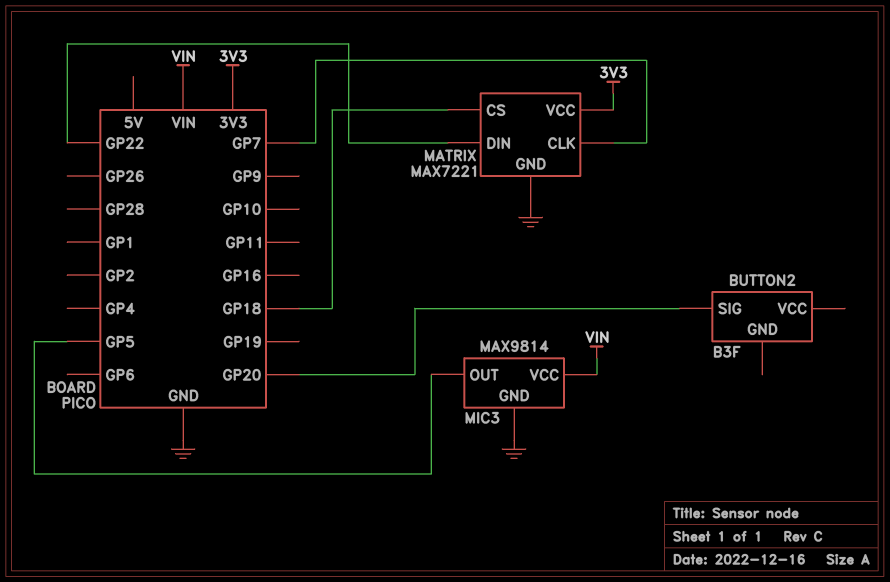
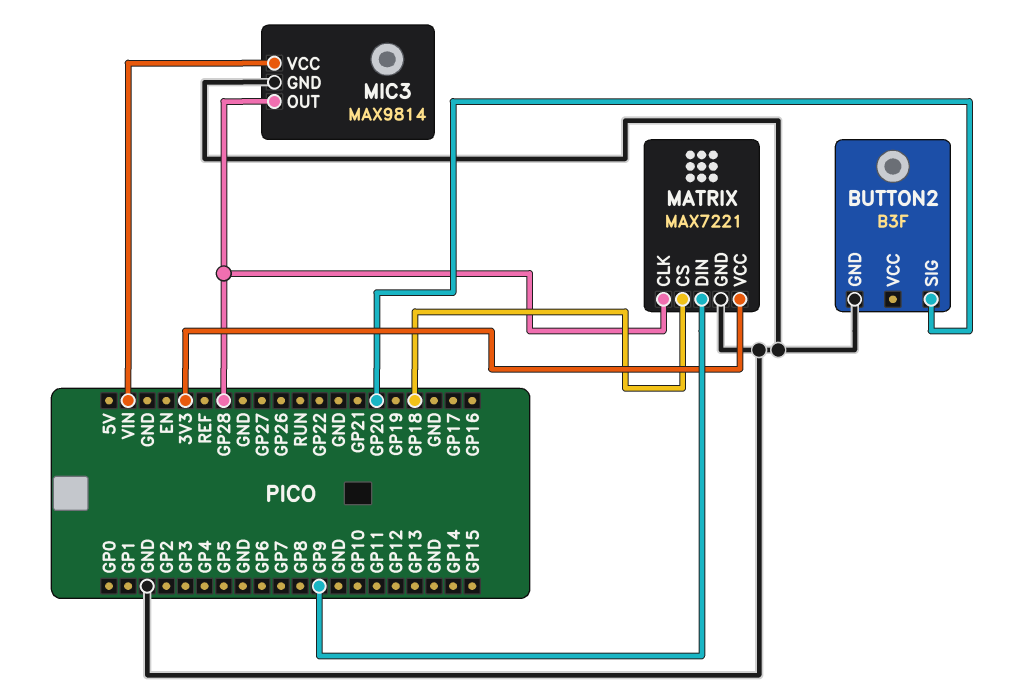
BUTTON2 pin GND: none -> GND
MATRIX pin CLK: GP7 -> GP28
MATRIX pin DIN: GP22 -> GP9
MIC3 pin OUT: GP5 -> GP28

